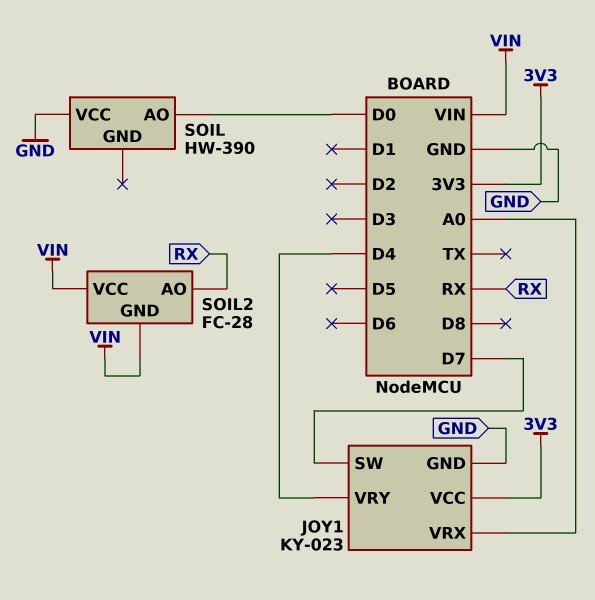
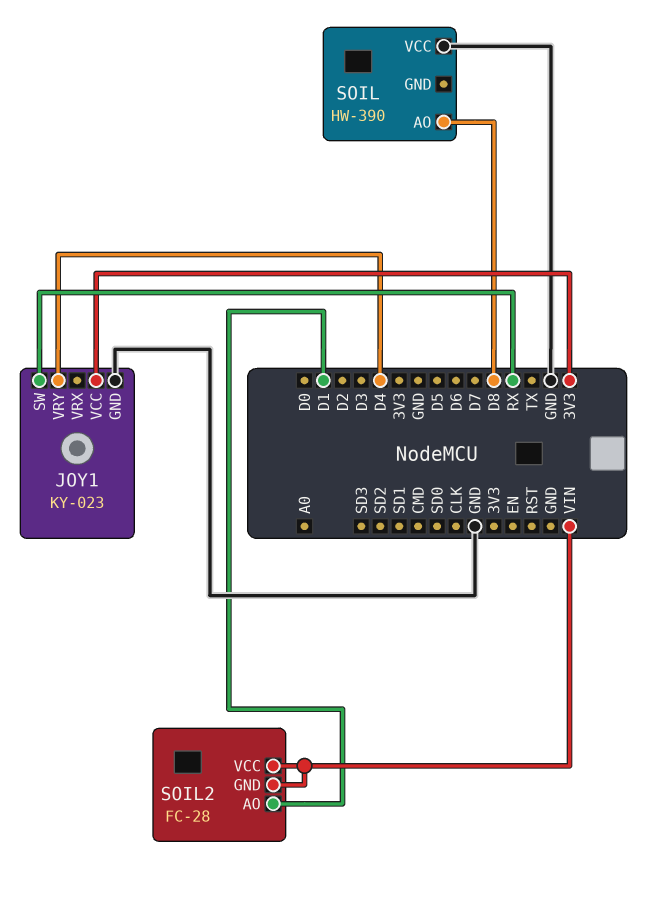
JOY1 pin SW: D7 -> RX
JOY1 pin VRX: A0 -> none
SOIL pin AO: D0 -> D8
SOIL2 pin AO: RX -> D1

